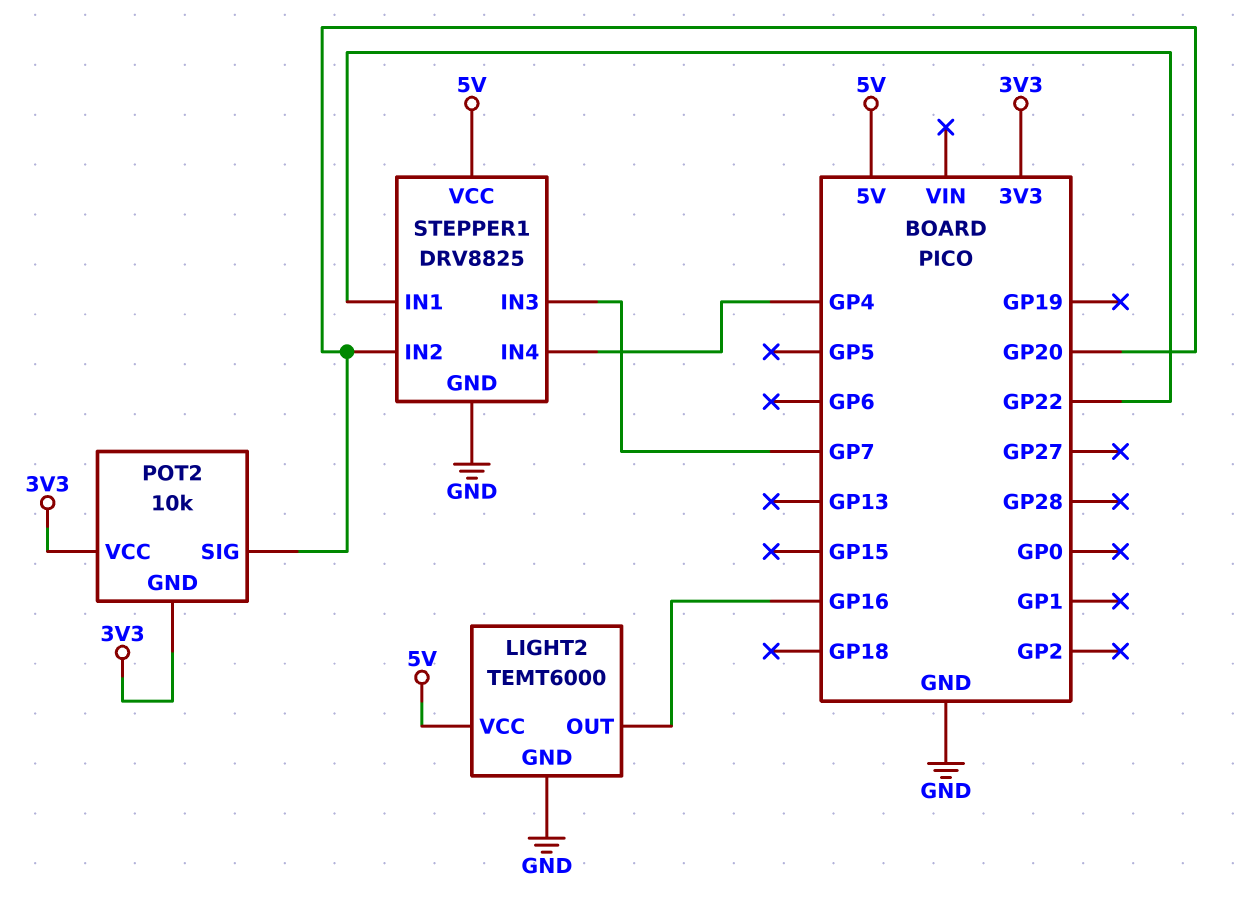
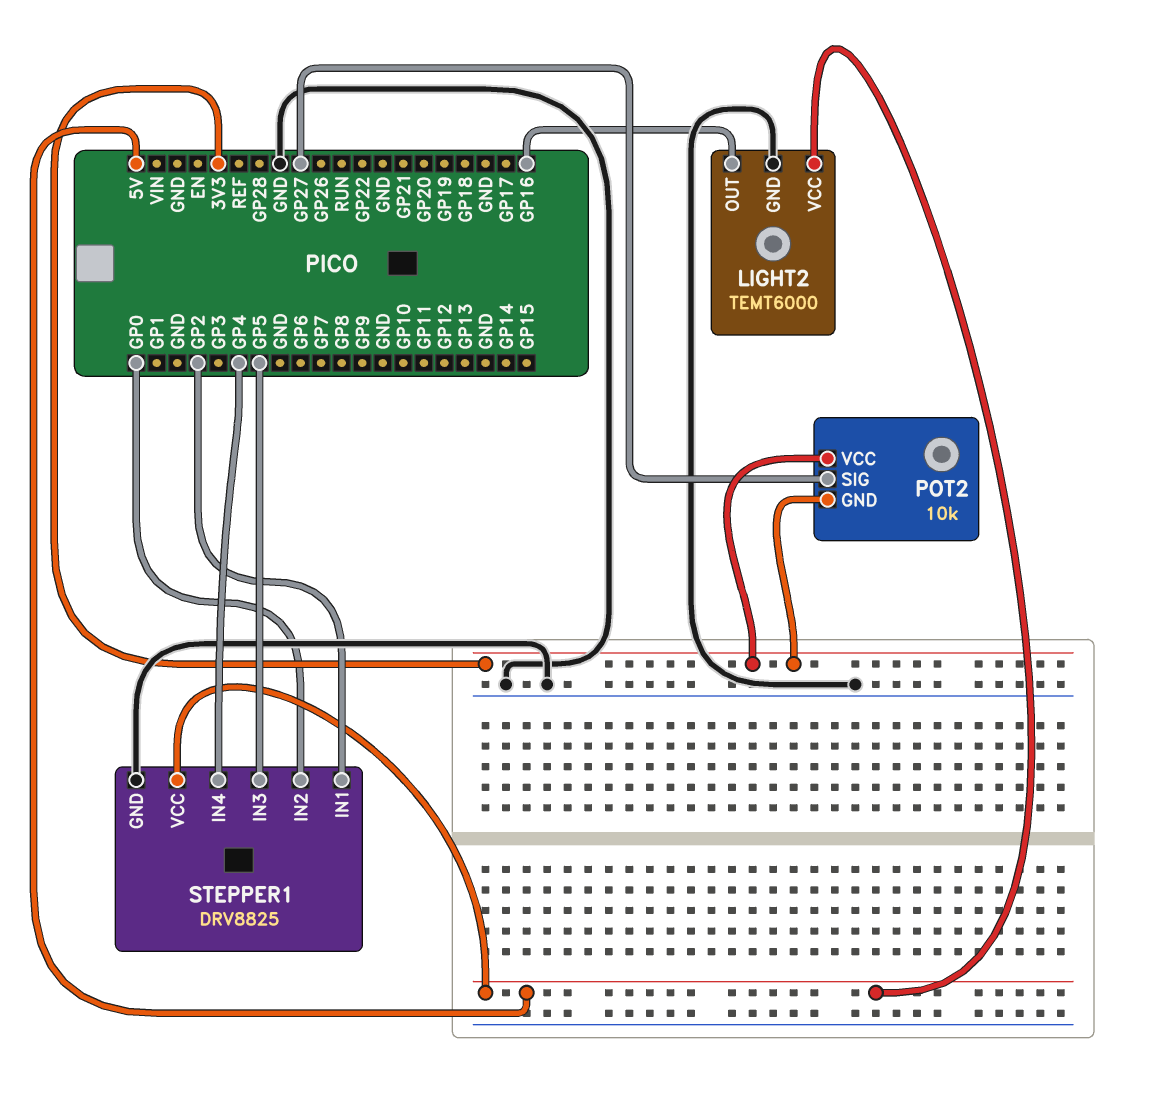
POT2 pin SIG: GP20 -> GP27
STEPPER1 pin IN1: GP22 -> GP2
STEPPER1 pin IN2: GP20 -> GP0
STEPPER1 pin IN3: GP7 -> GP5

